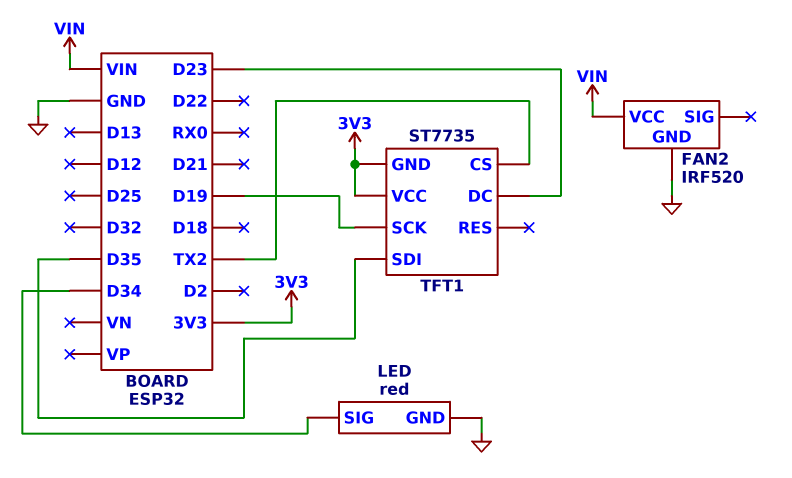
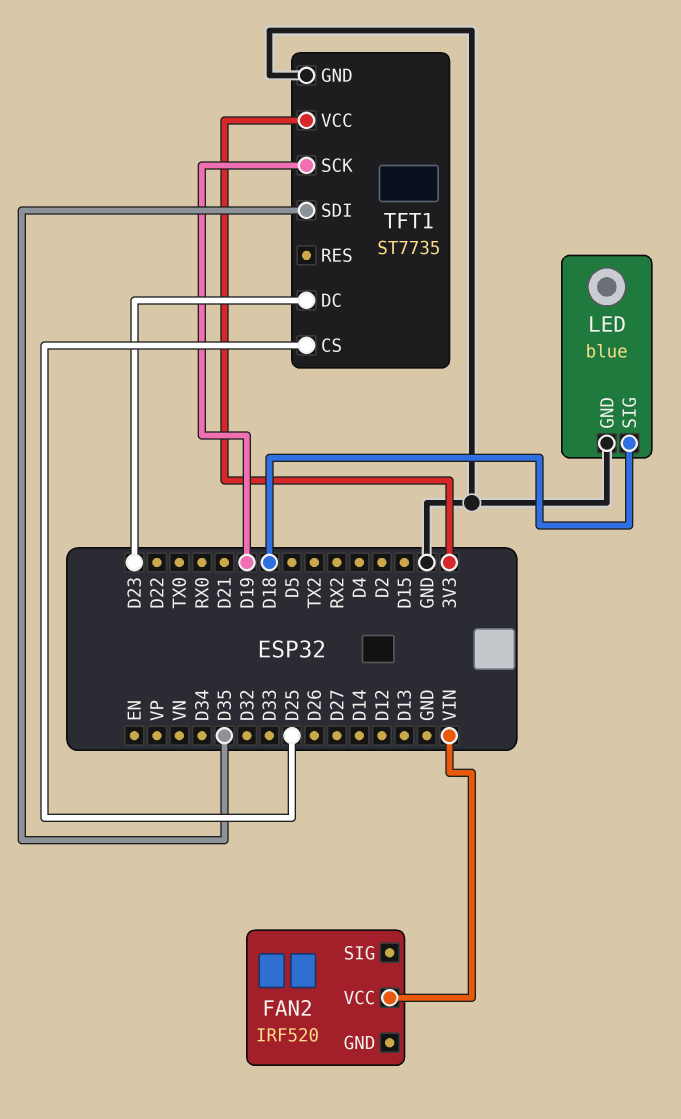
FAN2 pin GND: GND -> none
LED: red -> blue
LED pin SIG: D34 -> D18
TFT1 pin CS: TX2 -> D25
TFT1 pin GND: 3V3 -> GND

